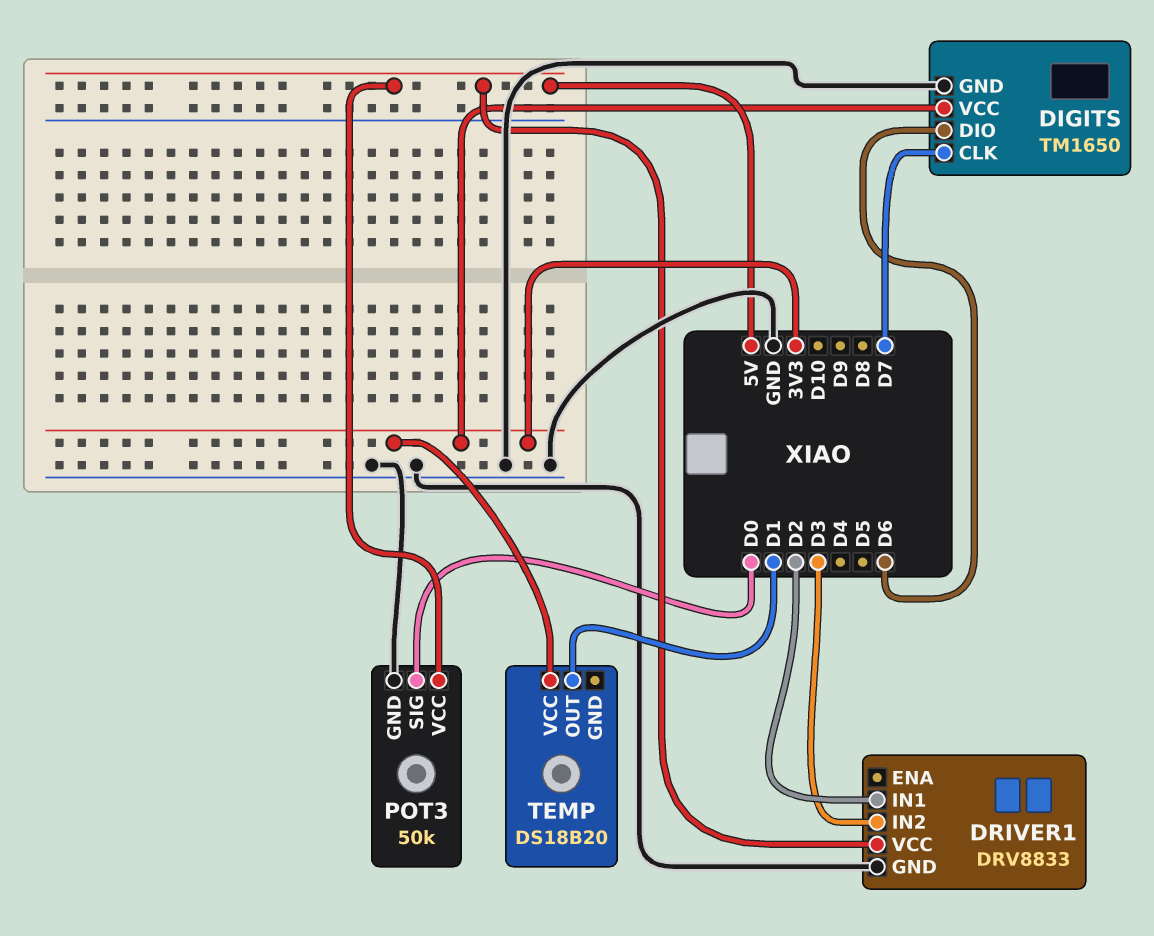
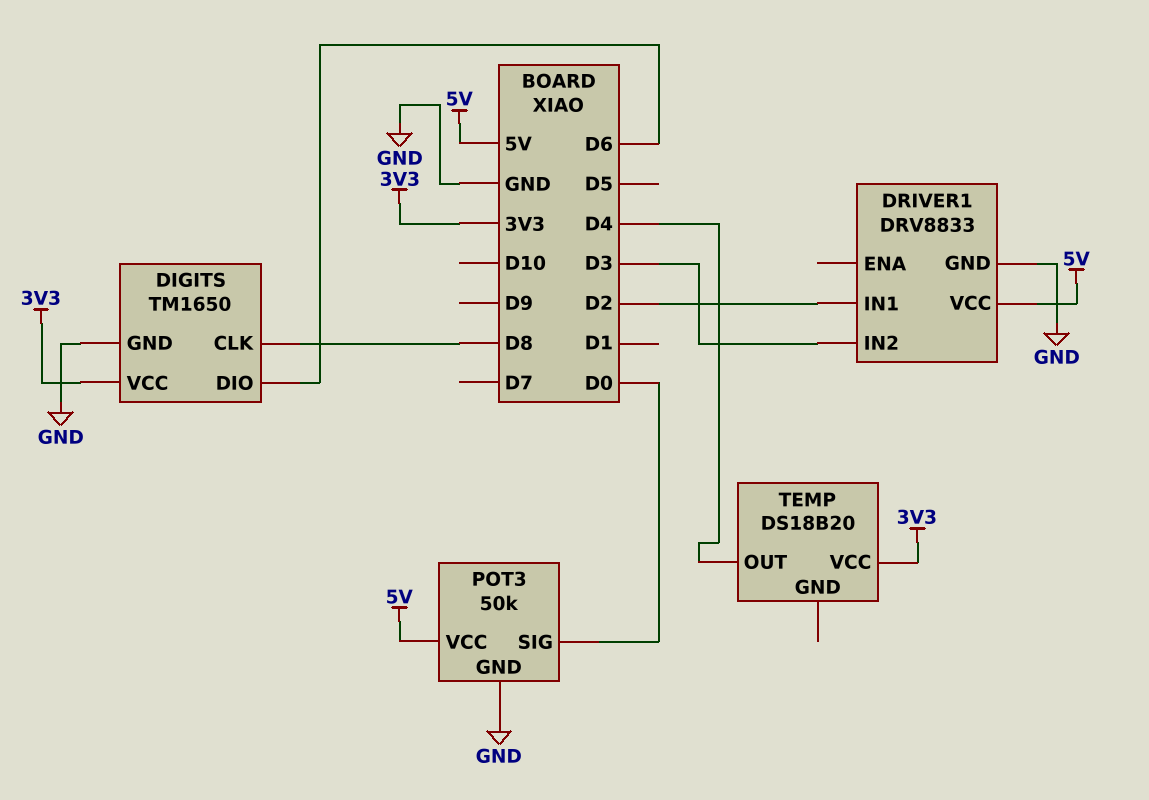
DIGITS pin CLK: D7 -> D8
TEMP pin OUT: D1 -> D4

